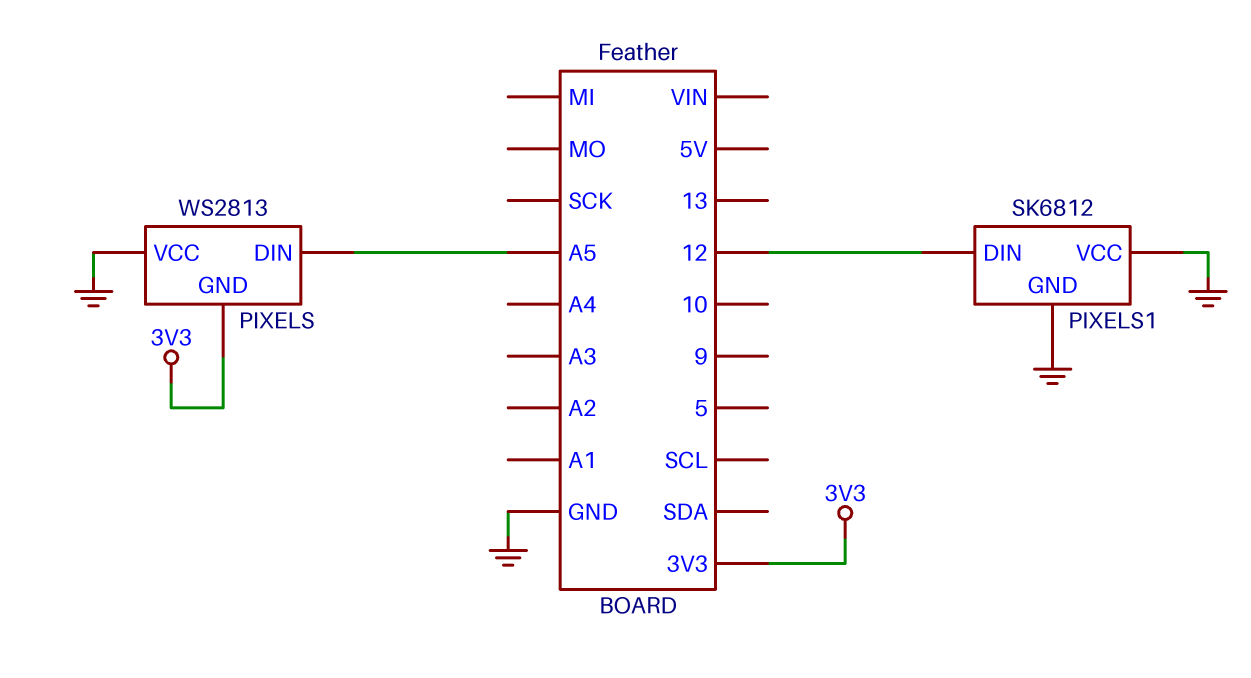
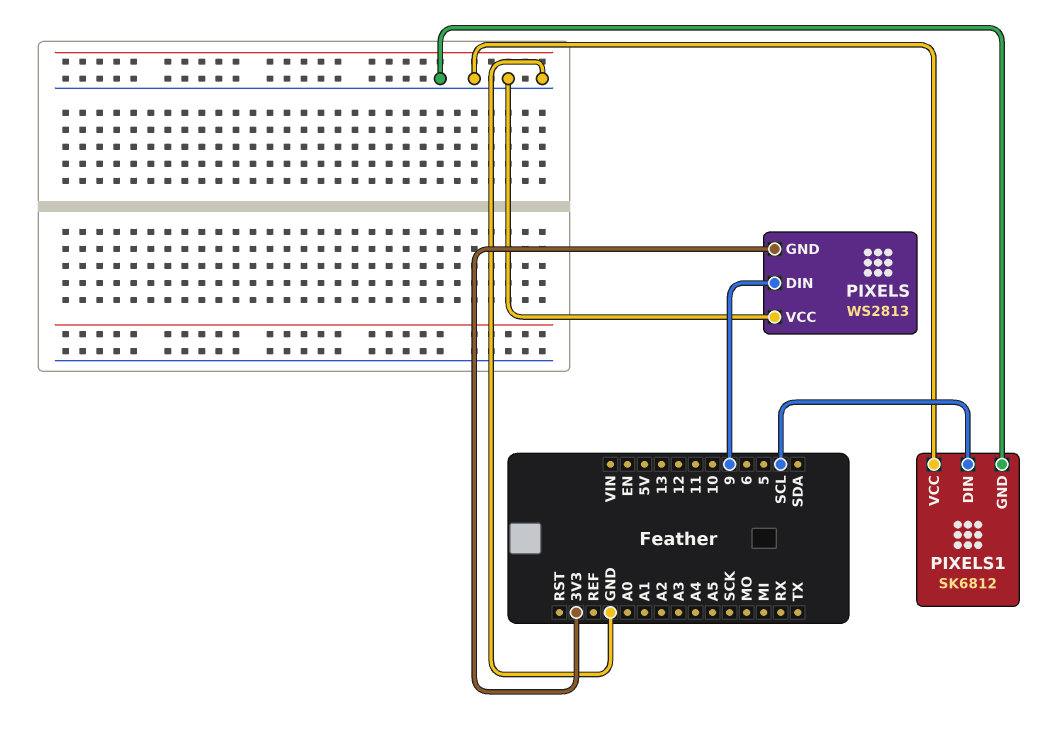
PIXELS pin DIN: A5 -> 9
PIXELS1 pin DIN: 12 -> SCL

